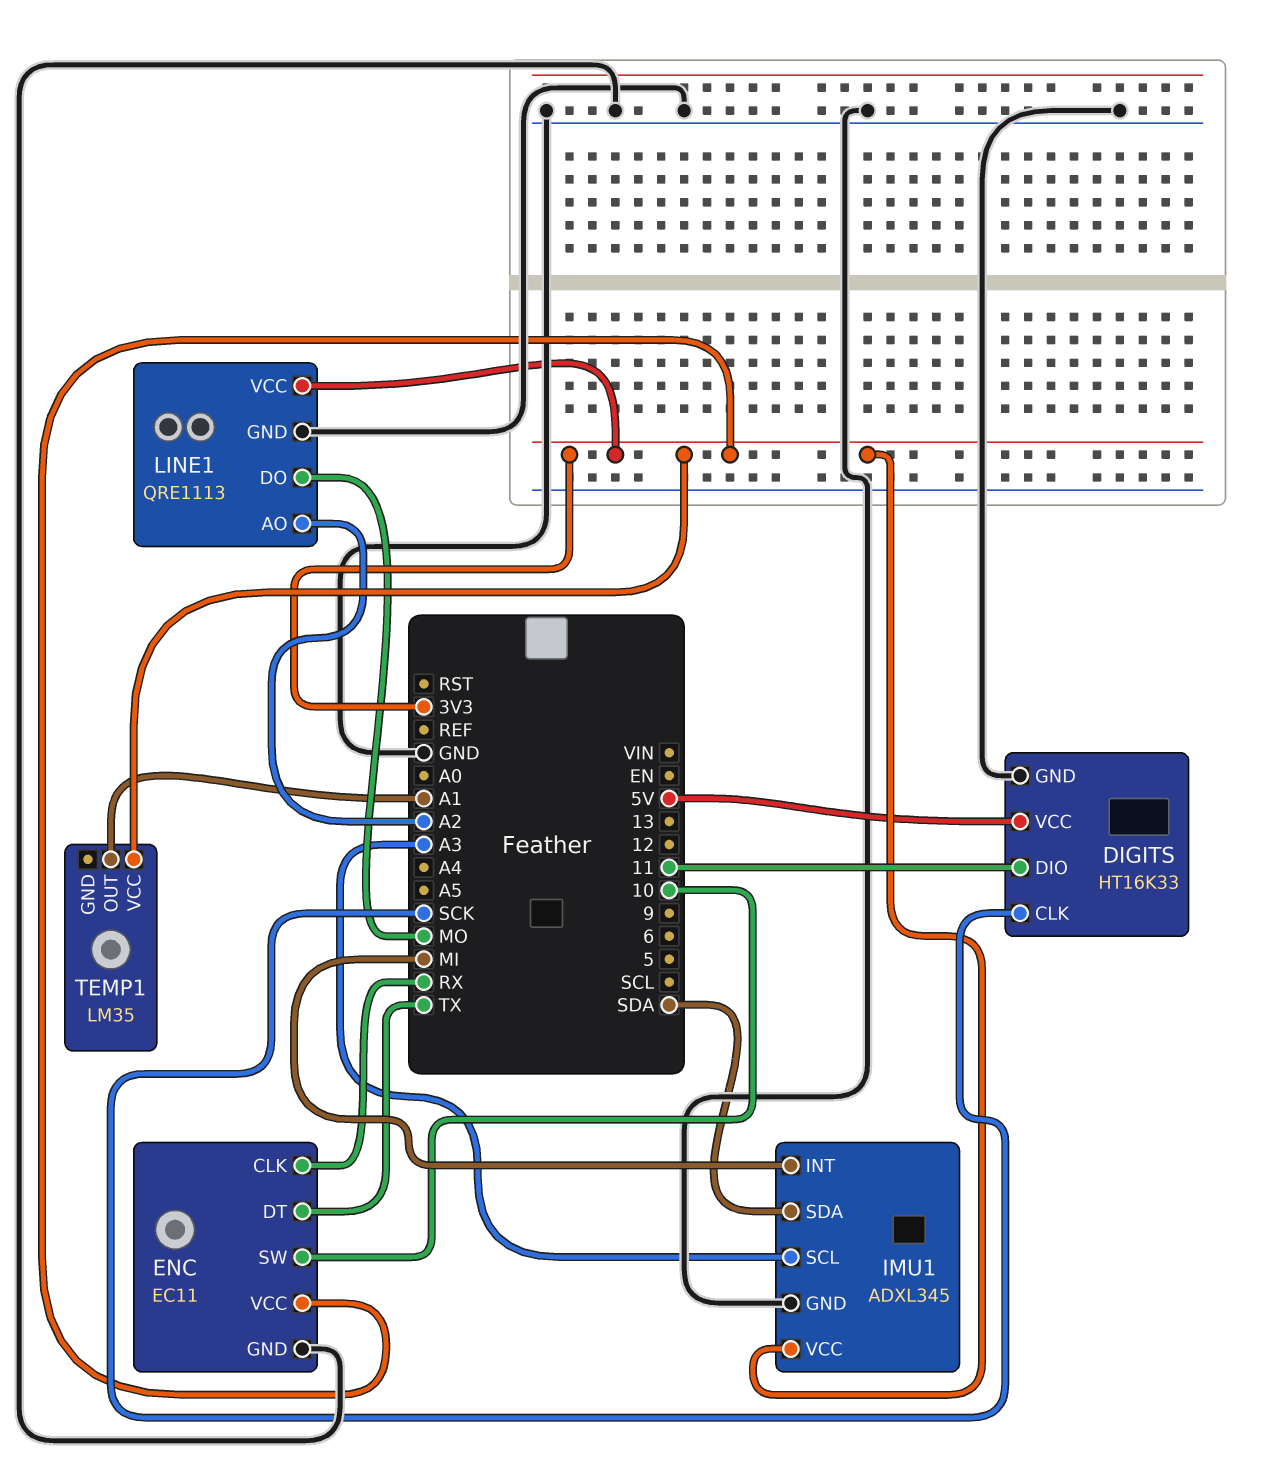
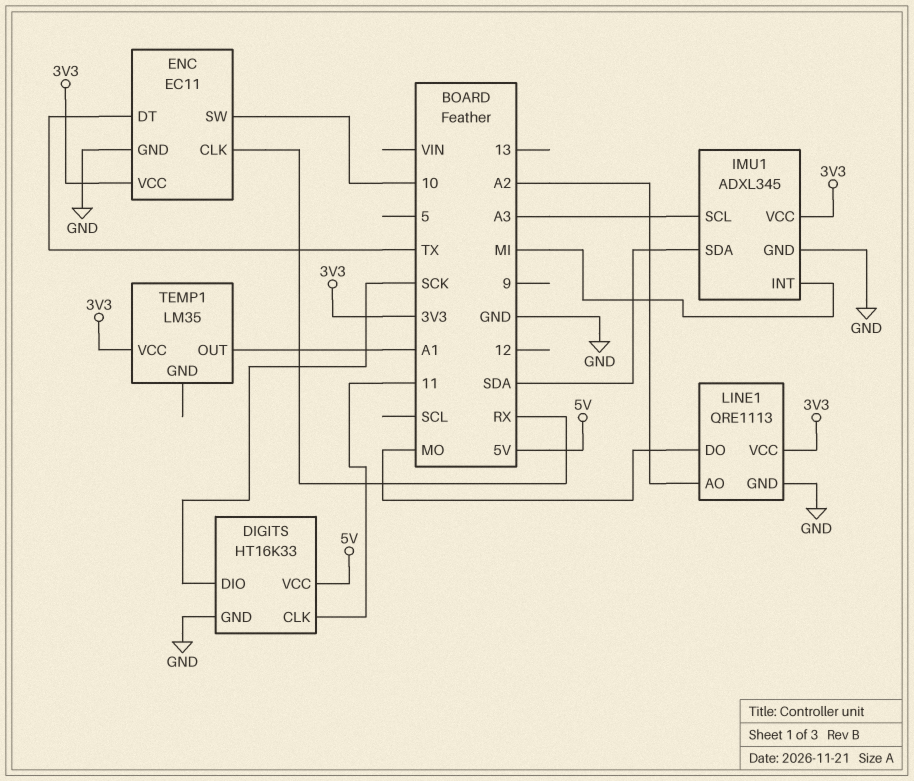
DIGITS pin CLK: SCK -> 11
DIGITS pin DIO: 11 -> SCK

